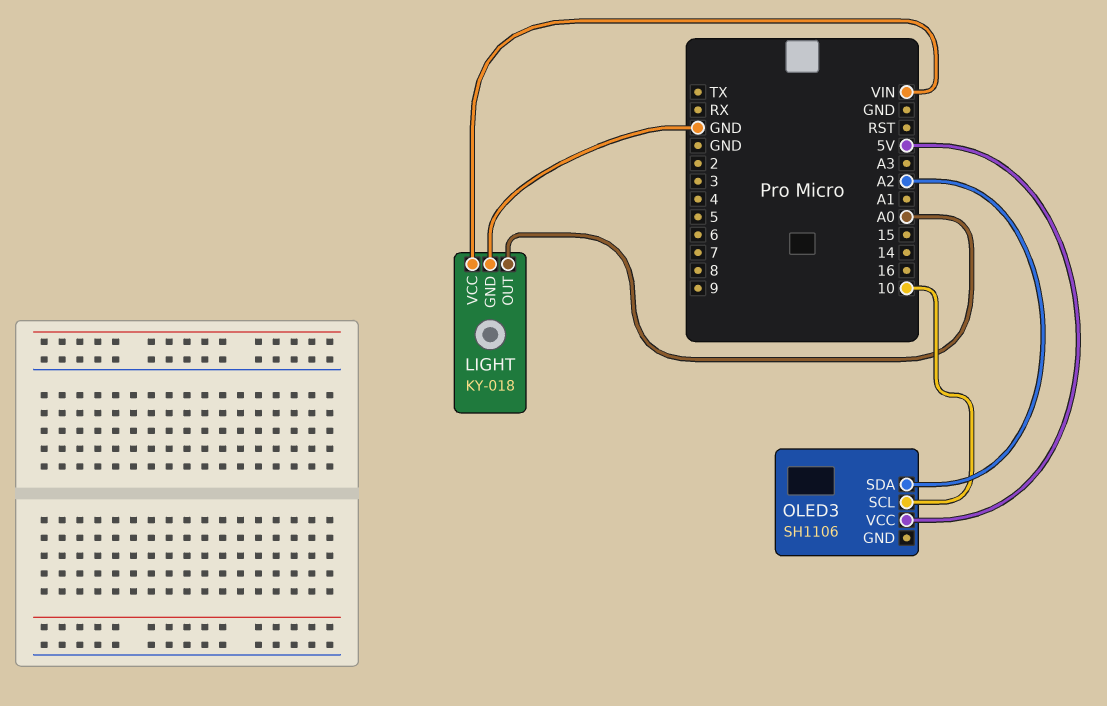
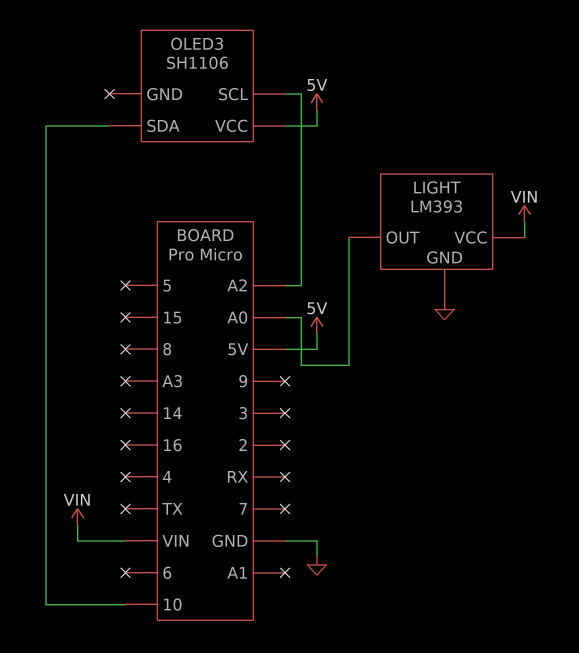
LIGHT: KY-018 -> LM393
OLED3 pin SCL: 10 -> A2
OLED3 pin SDA: A2 -> 10

